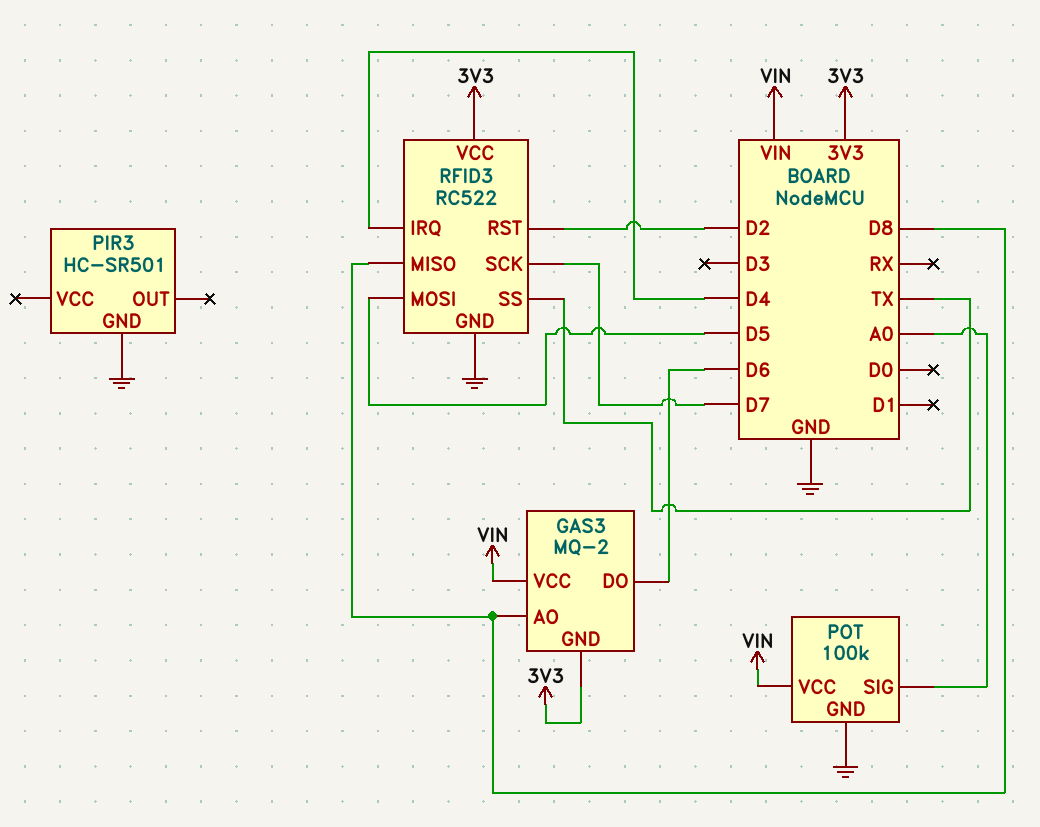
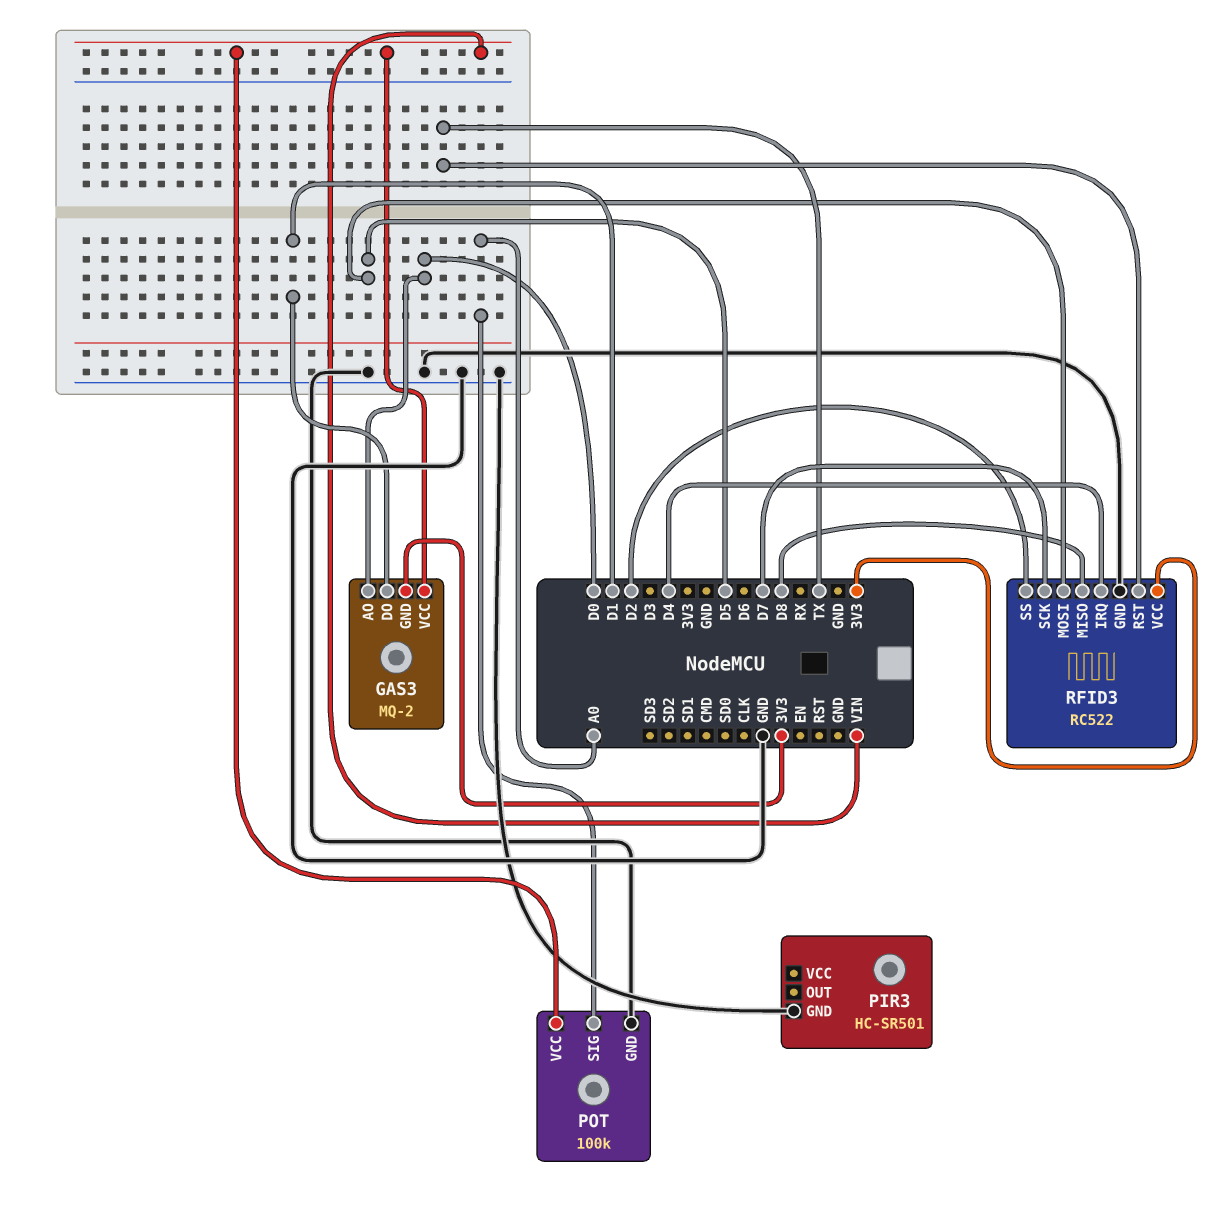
GAS3 pin AO: D8 -> D0
GAS3 pin DO: D6 -> D1
RFID3 pin RST: D2 -> TX
RFID3 pin SS: TX -> D2

